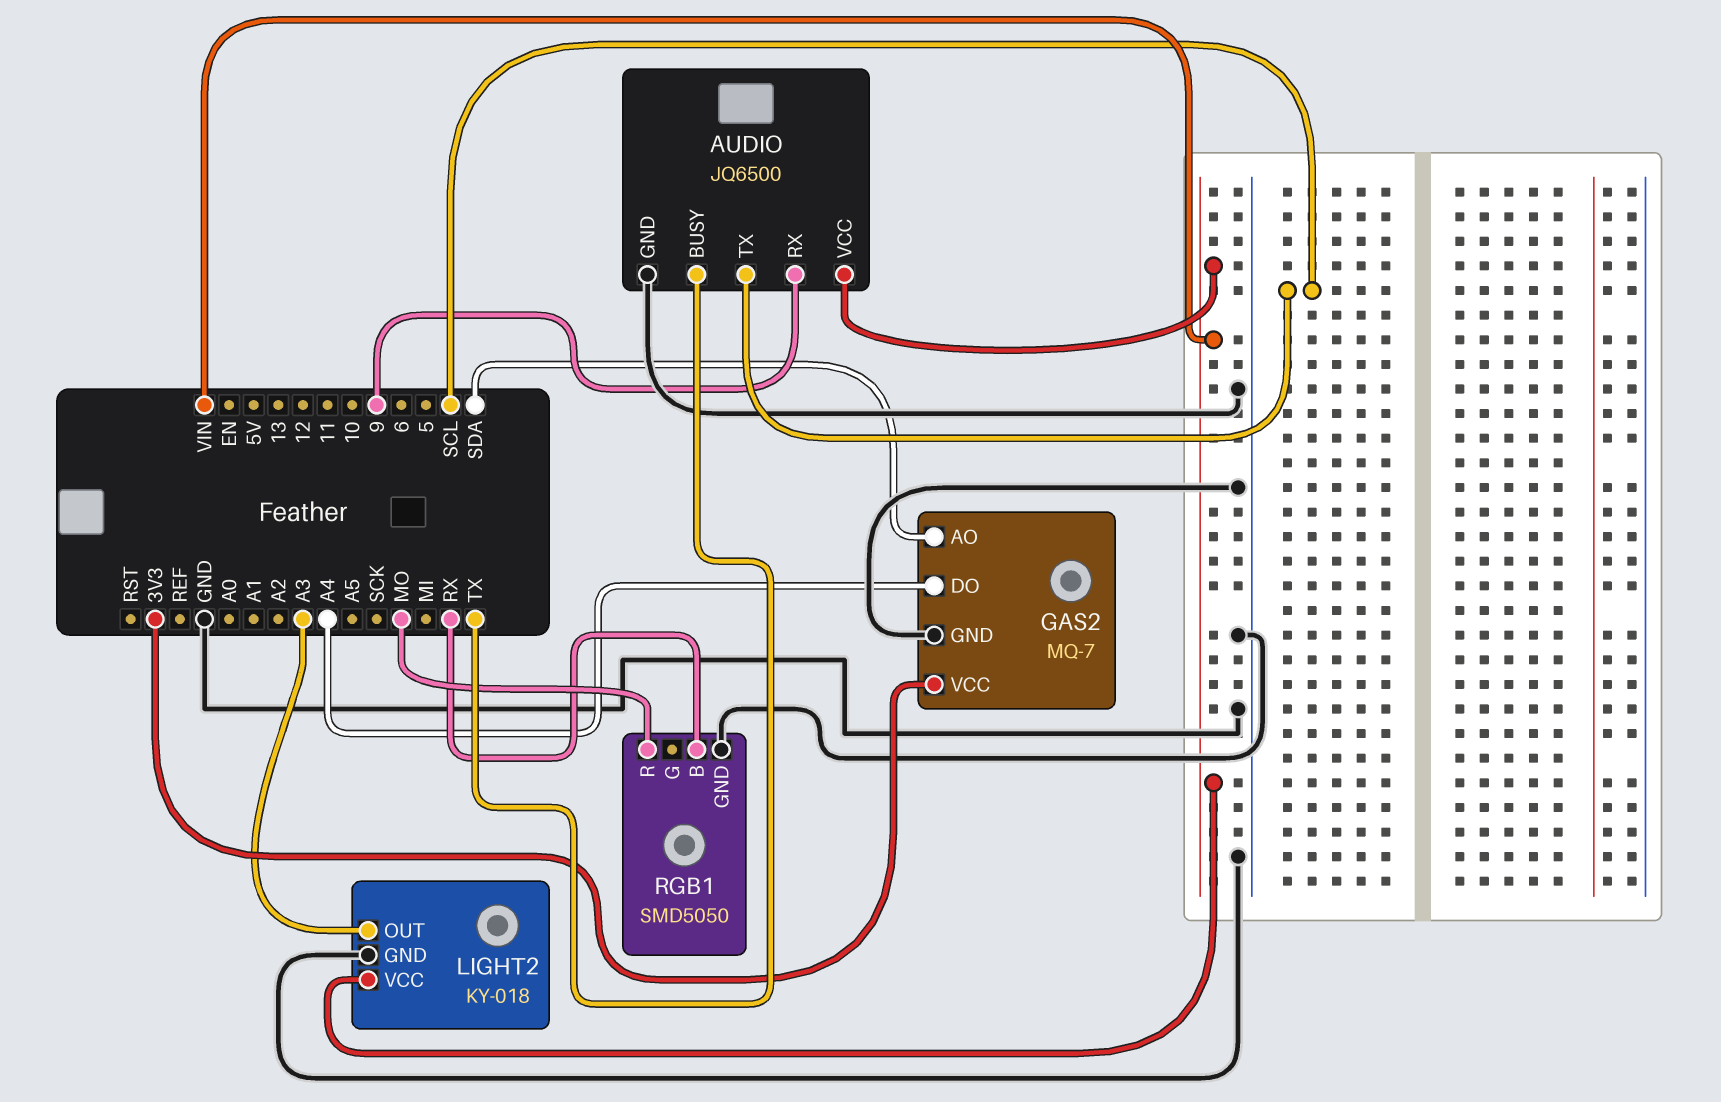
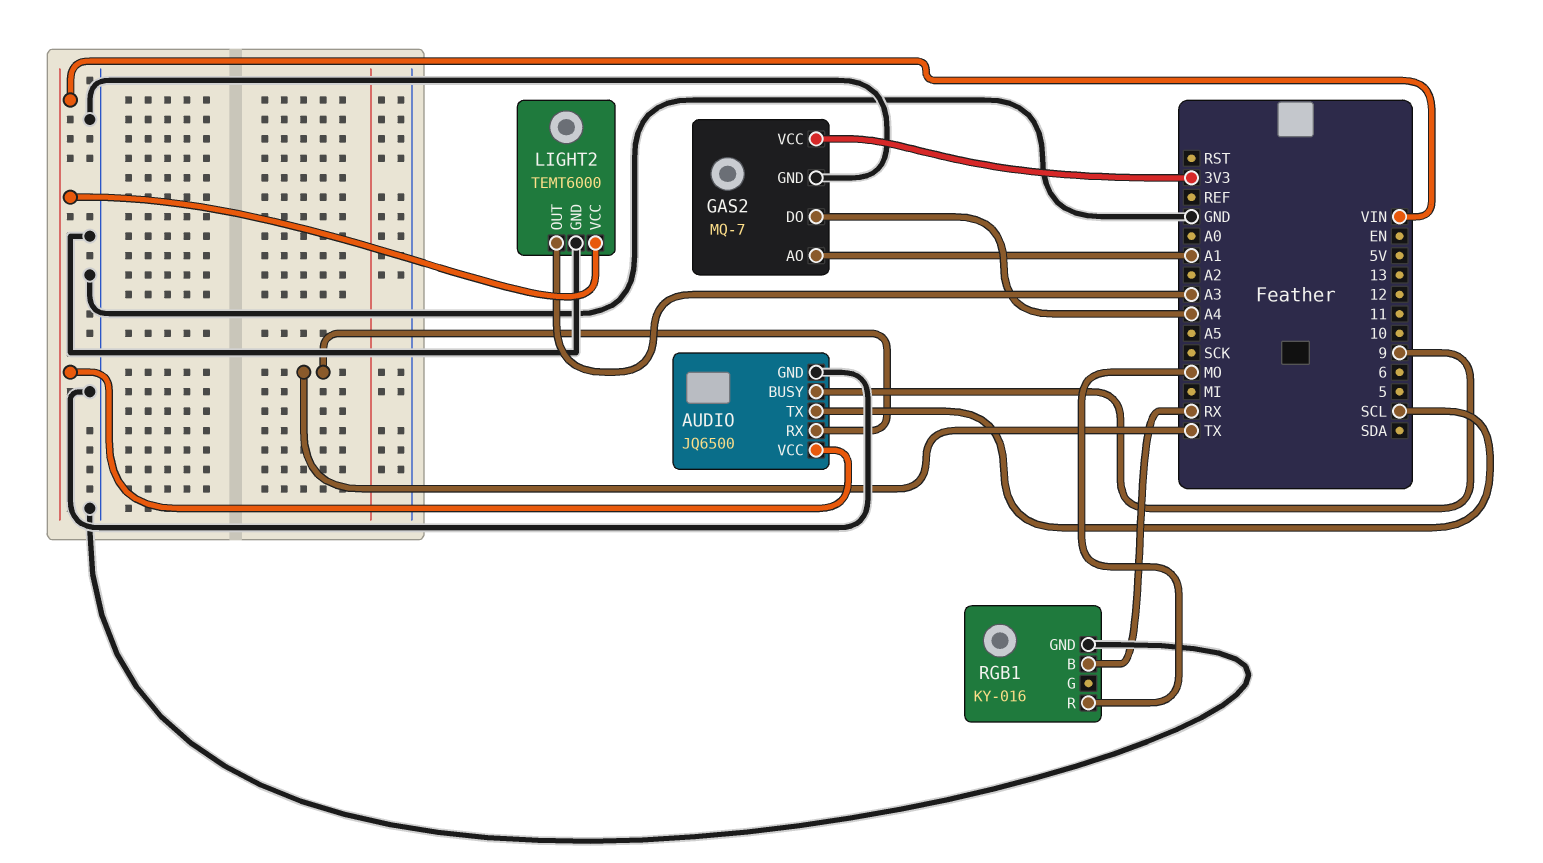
AUDIO pin BUSY: TX -> 9
AUDIO pin RX: 9 -> TX
GAS2 pin AO: SDA -> A1
LIGHT2: KY-018 -> TEMT6000
RGB1: SMD5050 -> KY-016

